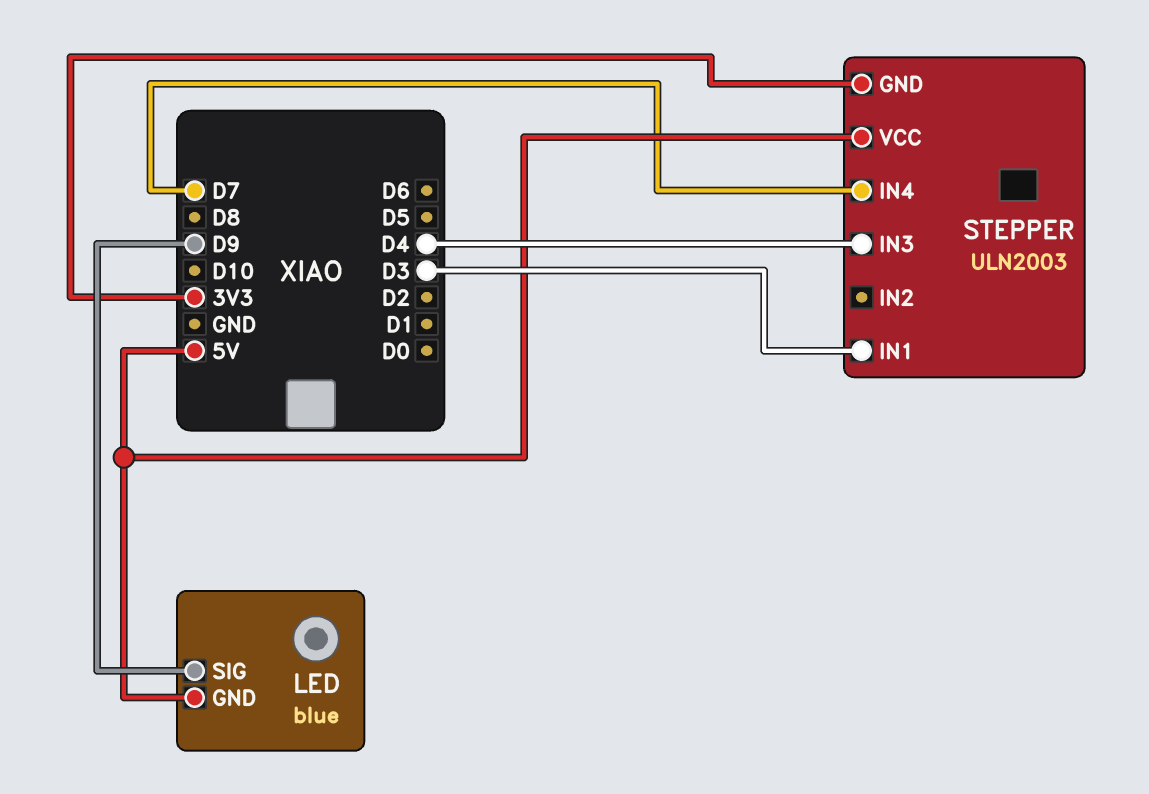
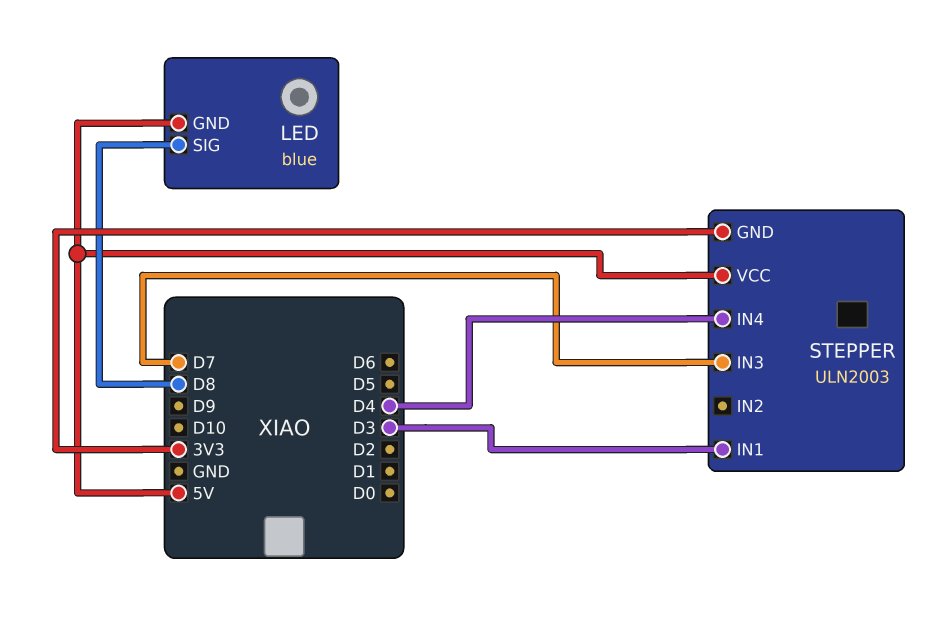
LED pin SIG: D9 -> D8
STEPPER pin IN3: D4 -> D7
STEPPER pin IN4: D7 -> D4

